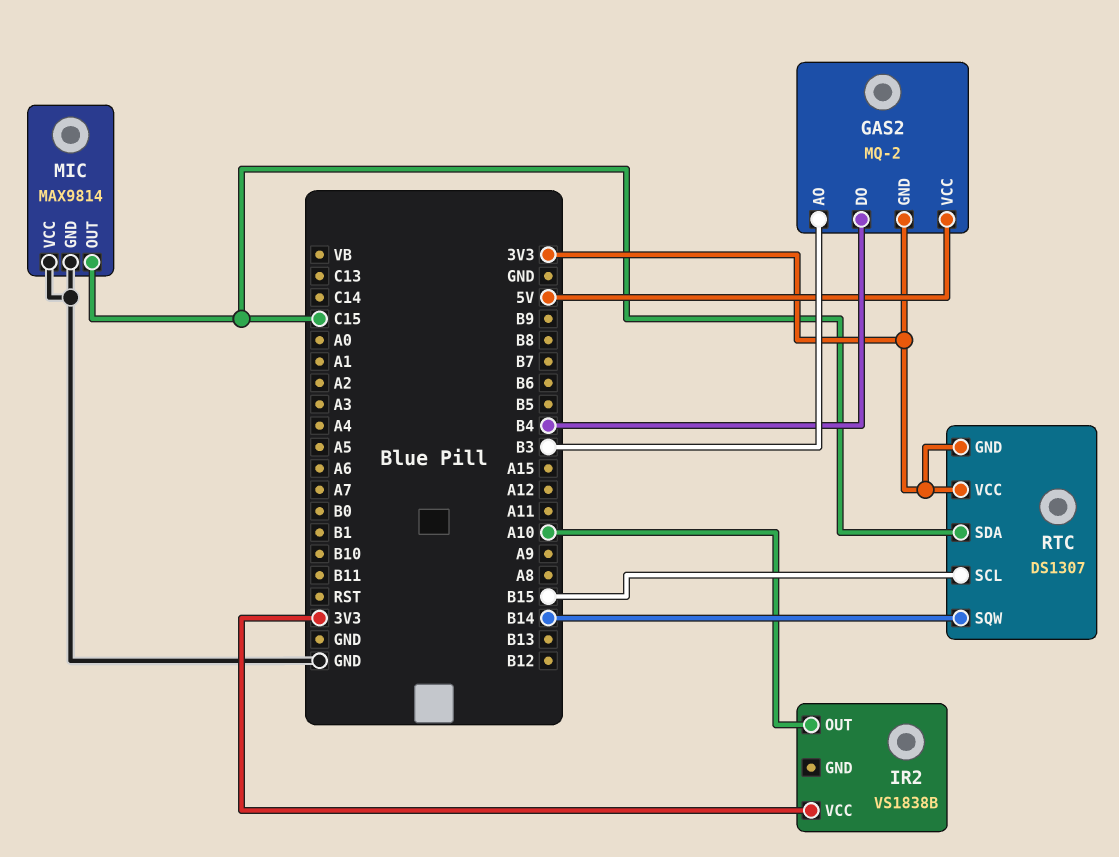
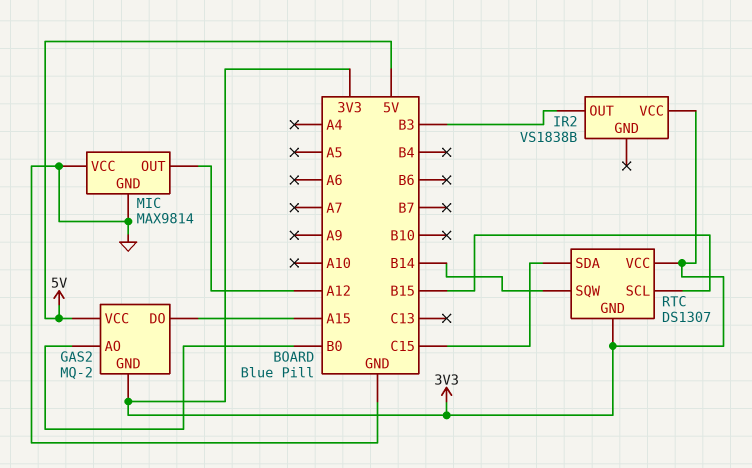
GAS2 pin AO: B3 -> B0
GAS2 pin DO: B4 -> A15
IR2 pin OUT: A10 -> B3
MIC pin OUT: C15 -> A12

